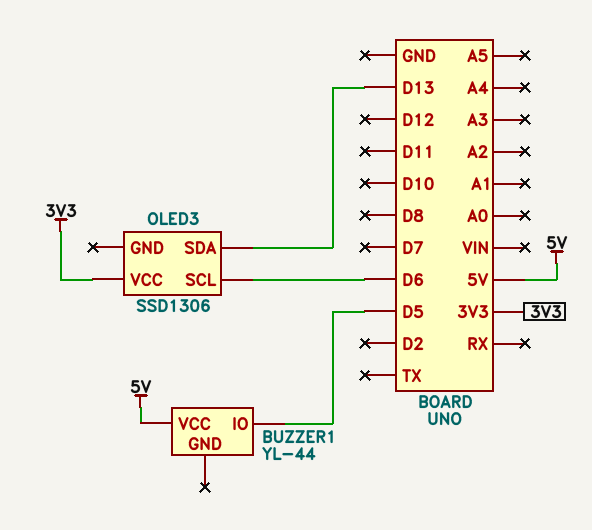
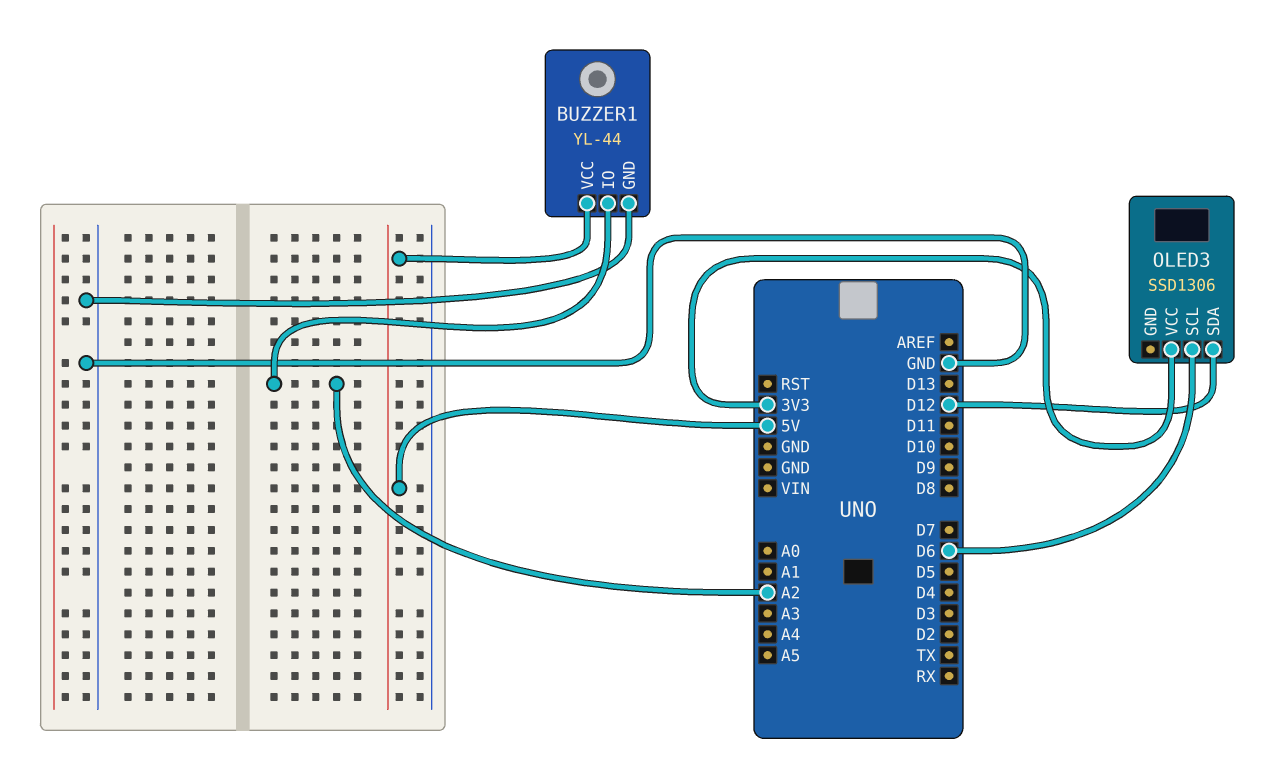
BUZZER1 pin GND: none -> GND
BUZZER1 pin IO: D5 -> A2
OLED3 pin SDA: D13 -> D12

